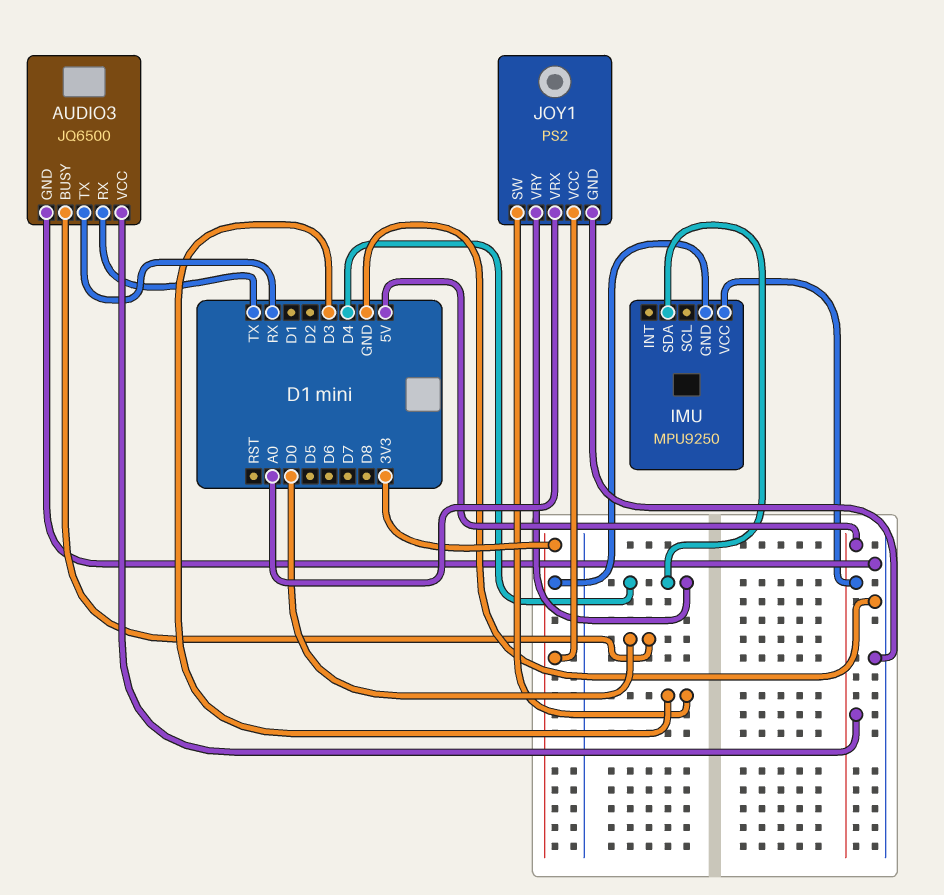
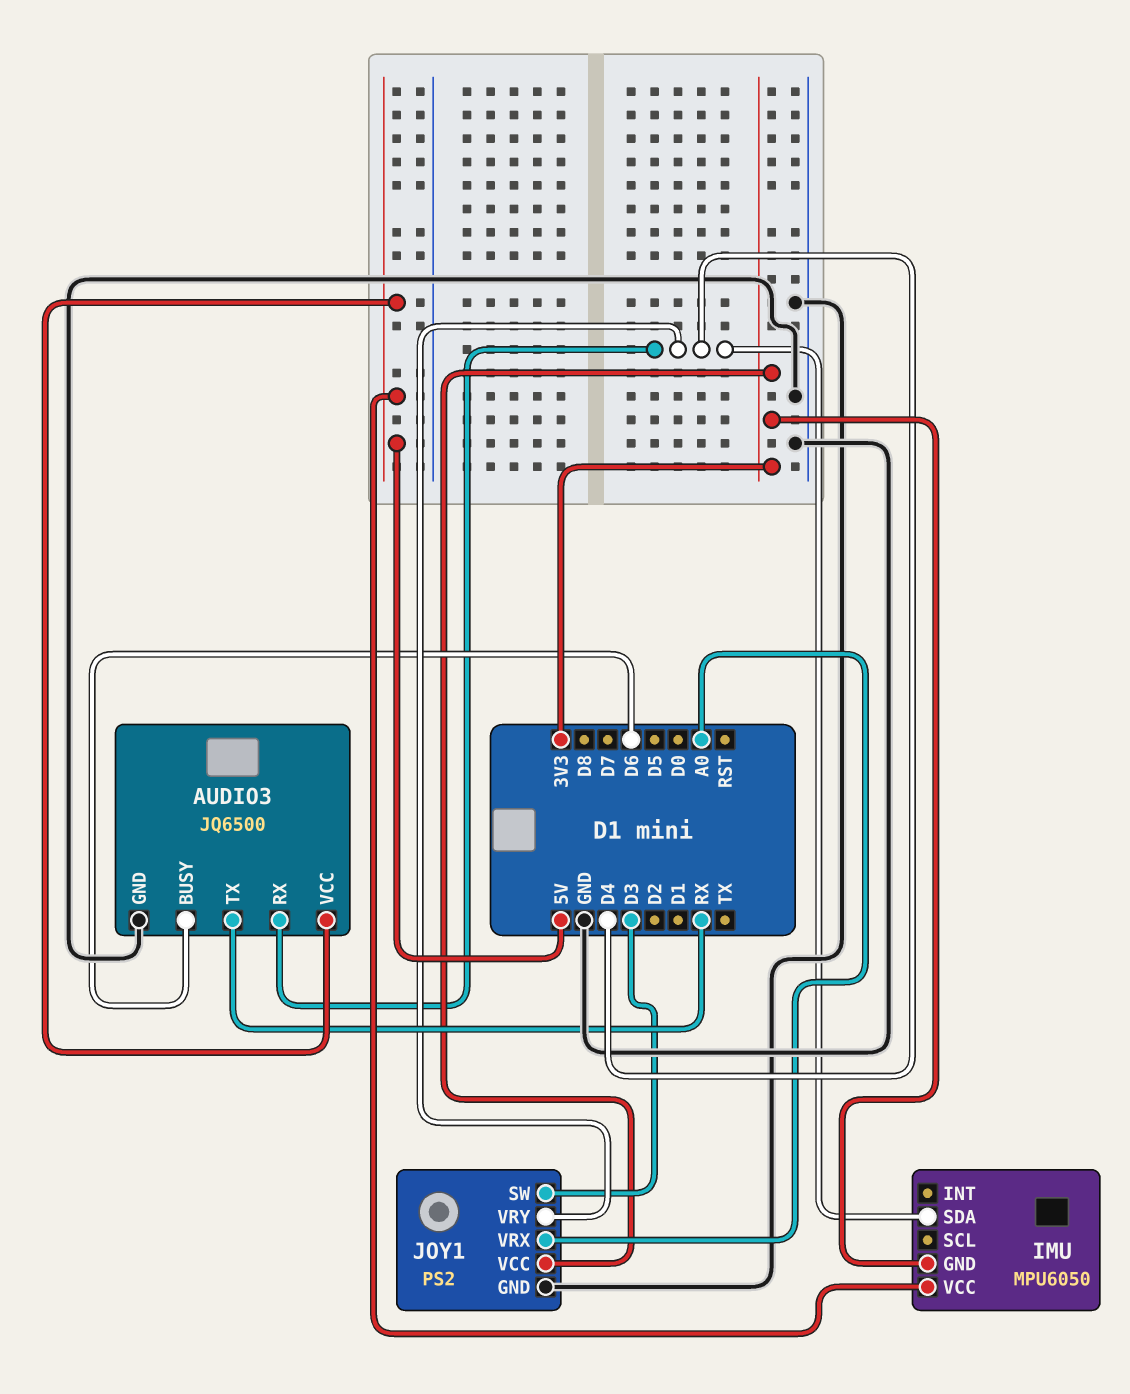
AUDIO3 pin BUSY: D0 -> D6
AUDIO3 pin RX: TX -> D4
IMU: MPU9250 -> MPU6050

